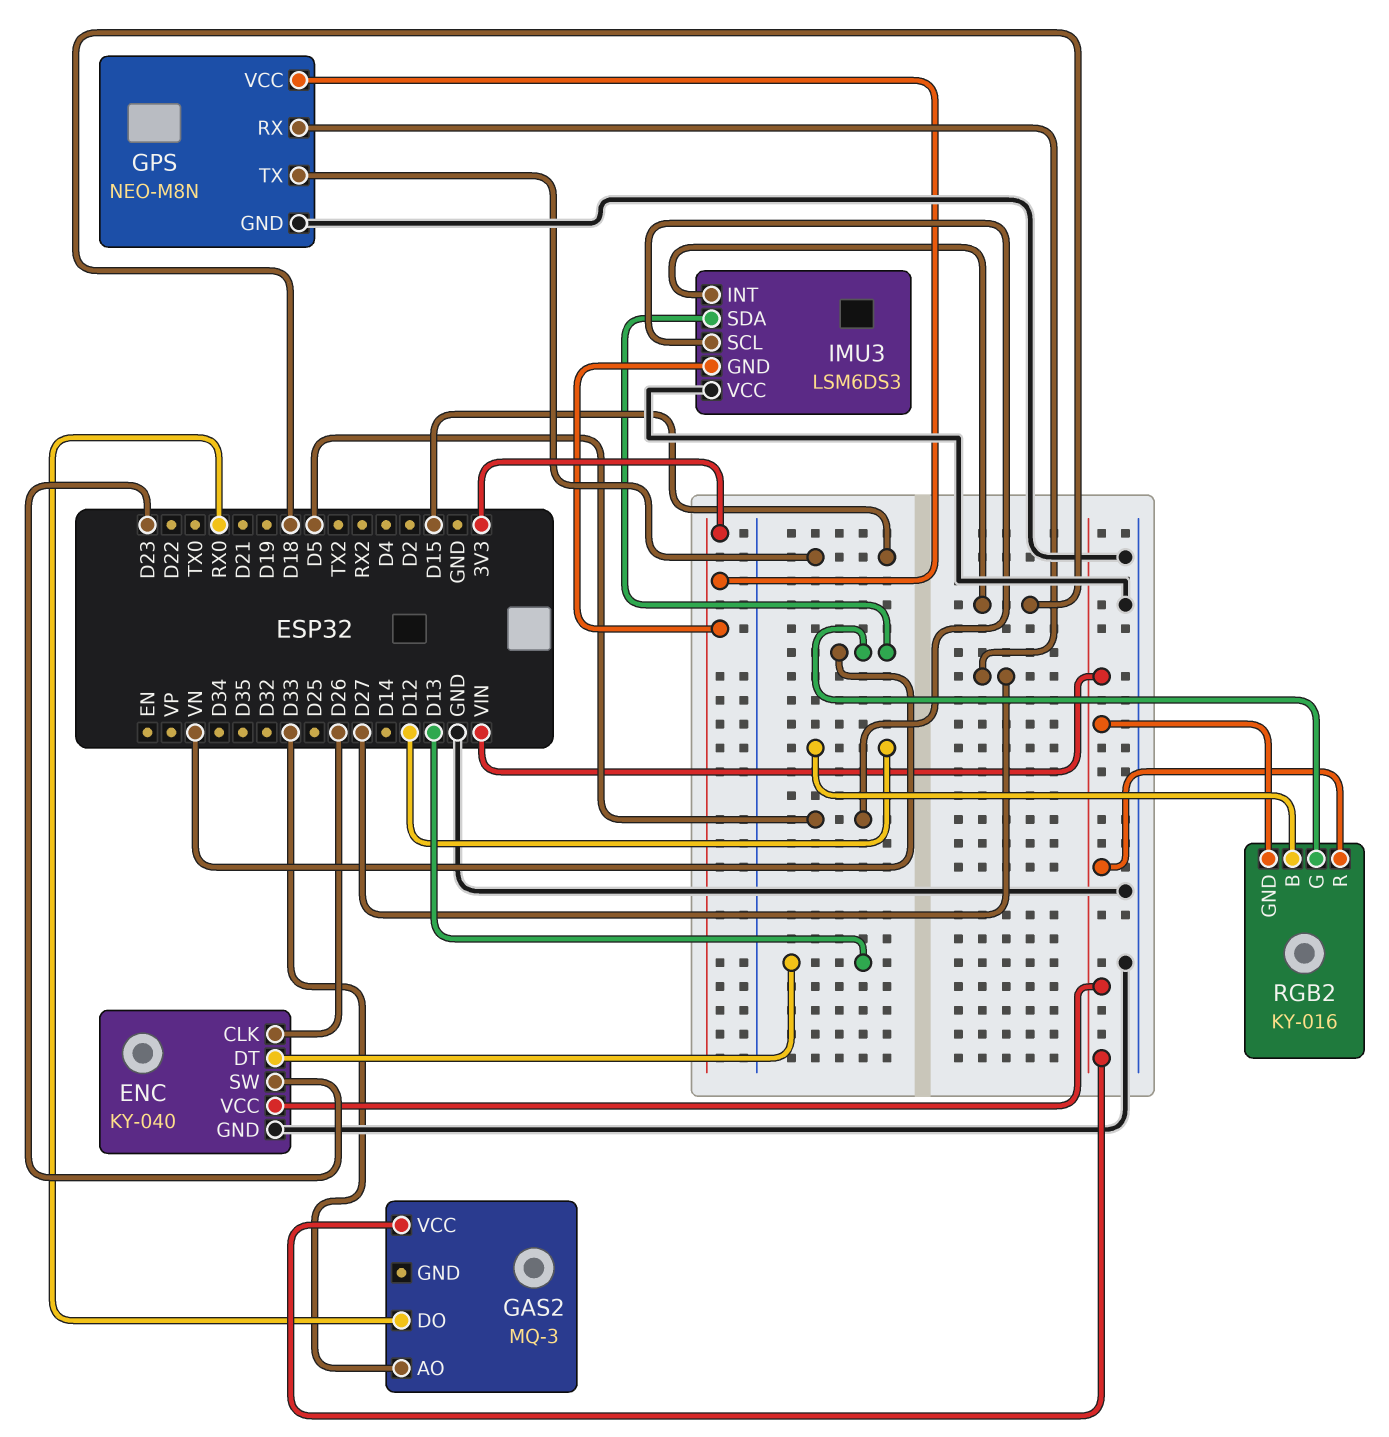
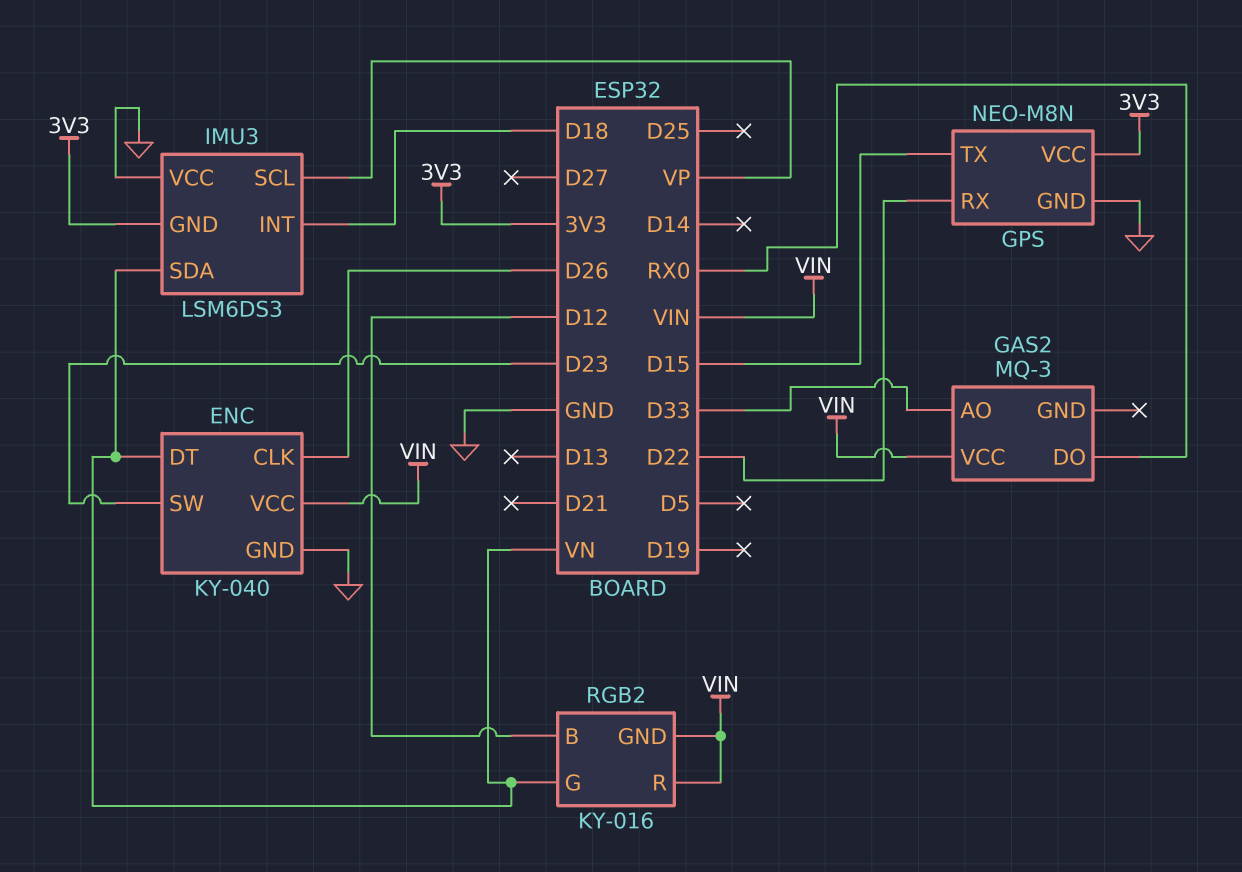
ENC pin DT: D13 -> VN
GPS pin RX: D27 -> D22
IMU3 pin SCL: D5 -> VP

